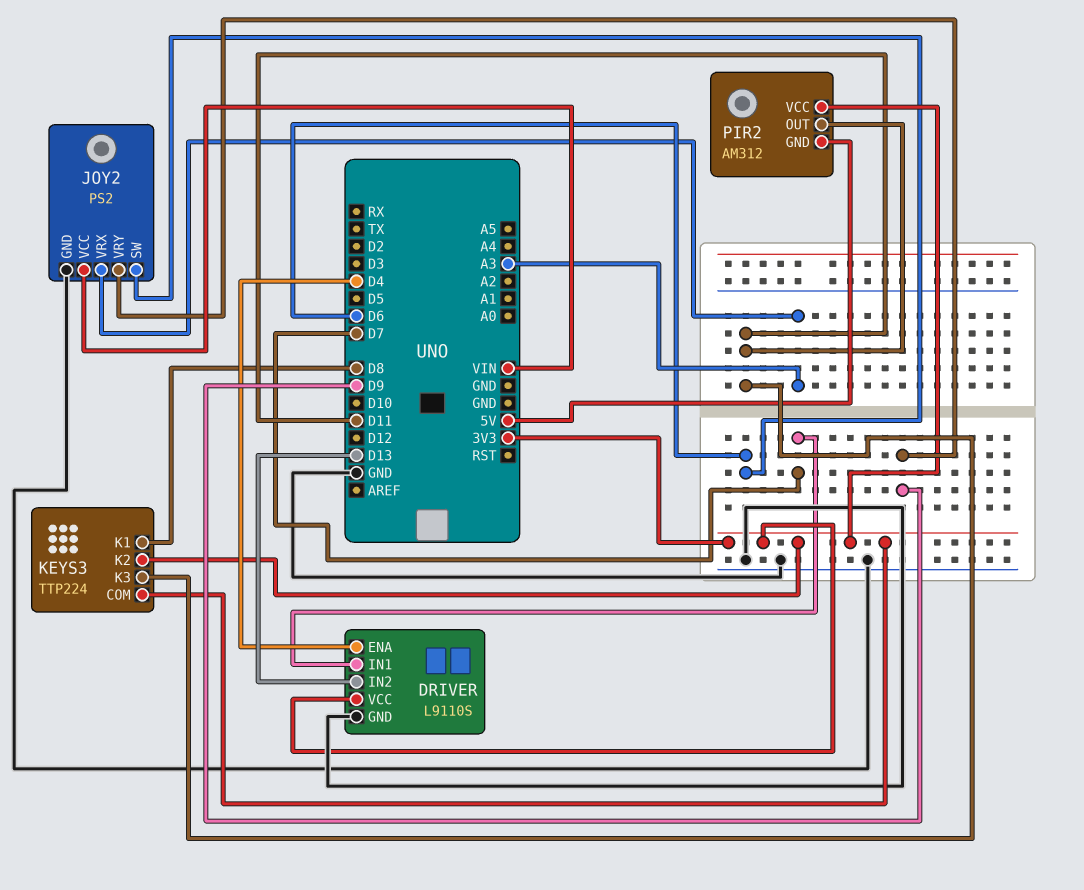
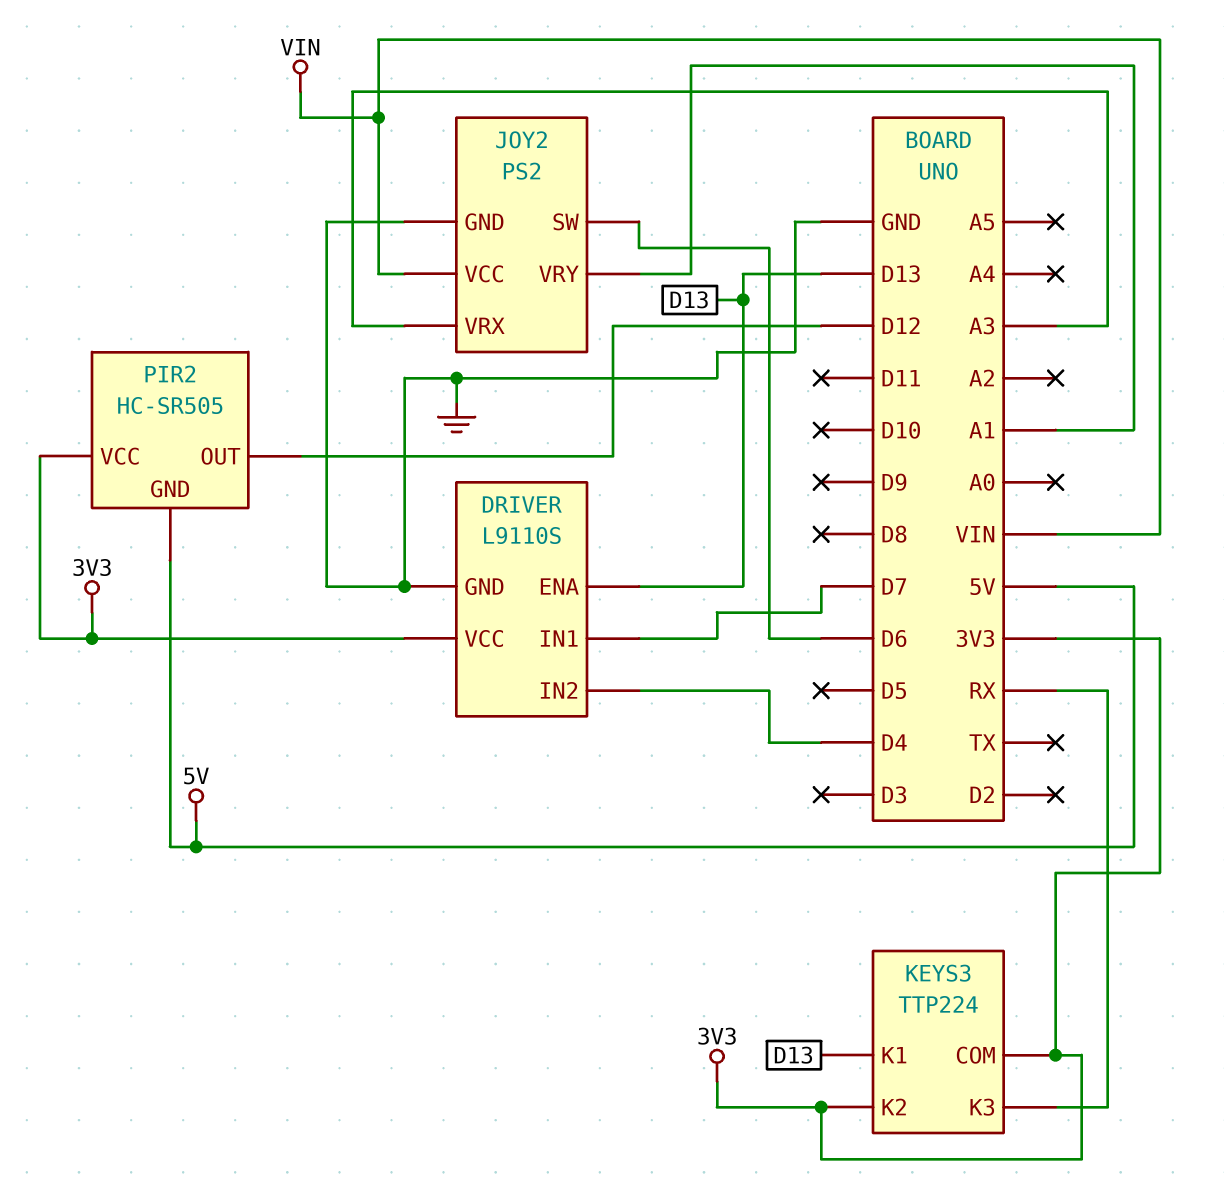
DRIVER pin ENA: D4 -> D13
DRIVER pin IN2: D13 -> D4
JOY2 pin VRY: D9 -> A1
KEYS3 pin K1: D8 -> D13
KEYS3 pin K3: D11 -> RX
PIR2: AM312 -> HC-SR505
PIR2 pin OUT: D11 -> D12

